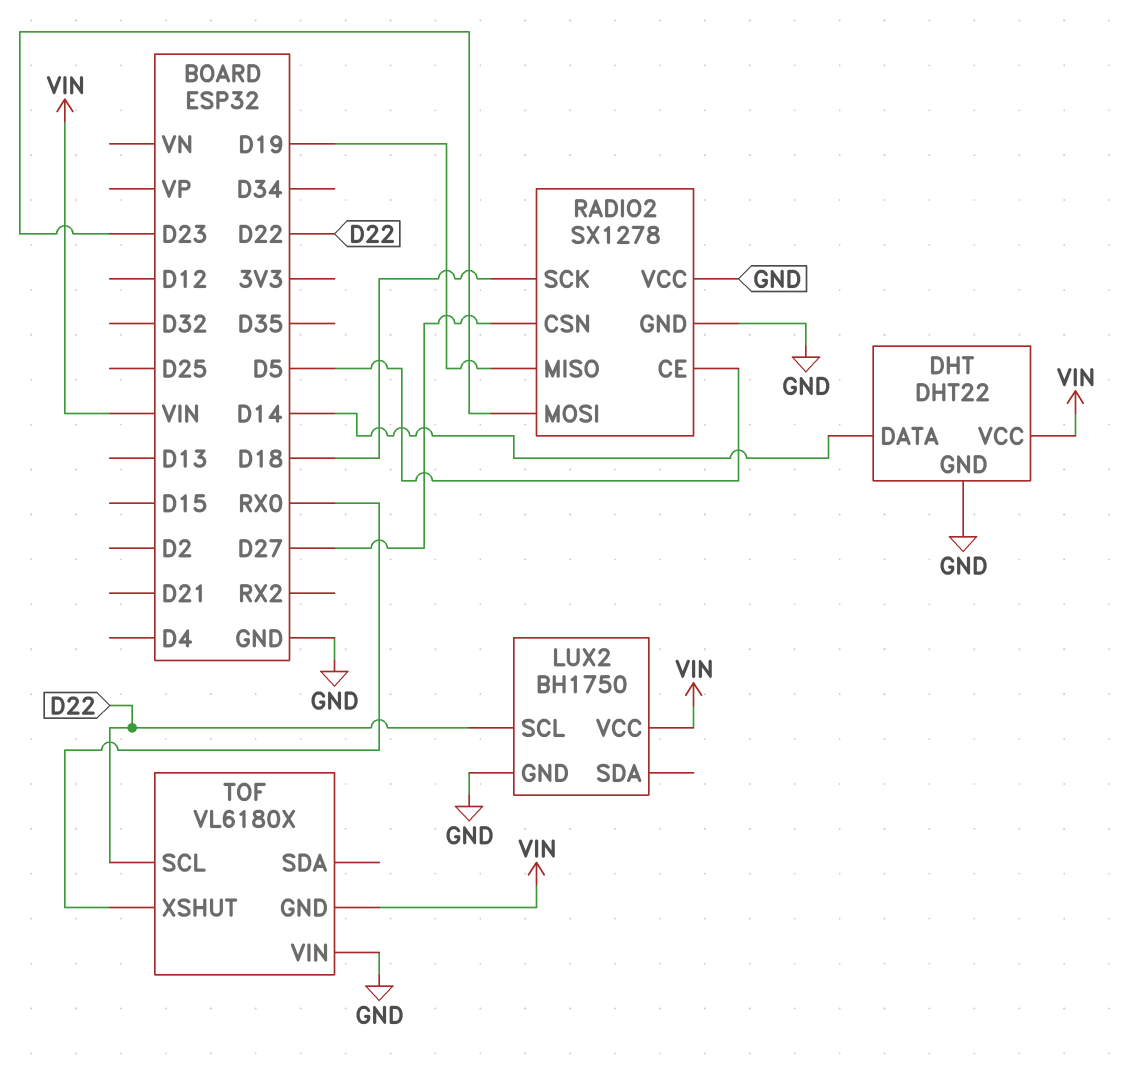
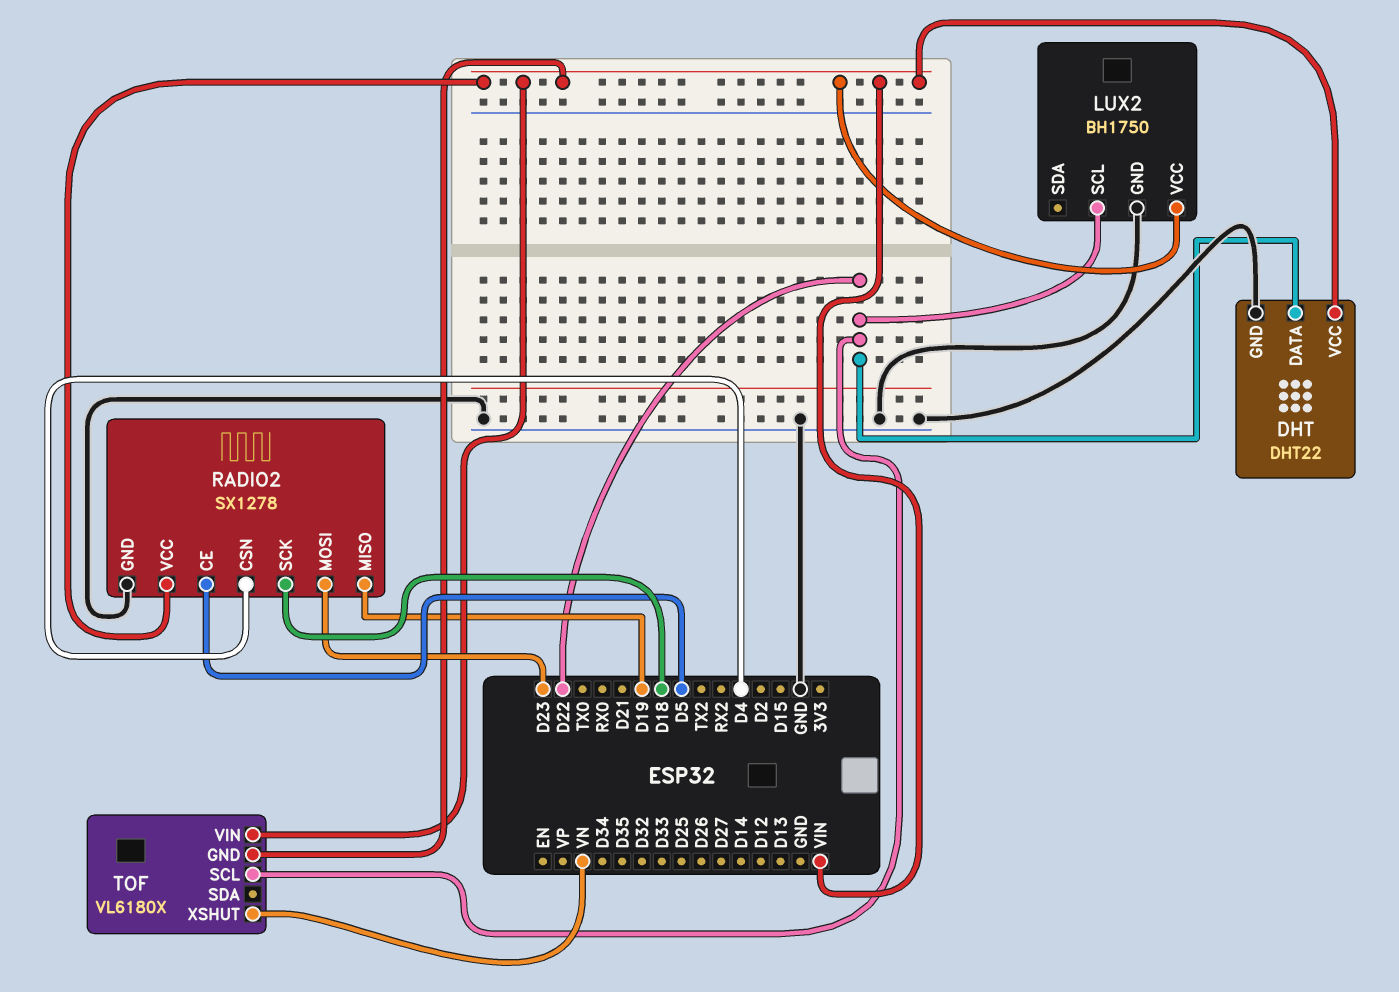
DHT pin DATA: D14 -> D22
RADIO2 pin CSN: D27 -> D4
RADIO2 pin VCC: GND -> VIN
TOF pin VIN: GND -> VIN
TOF pin XSHUT: RX0 -> VN

